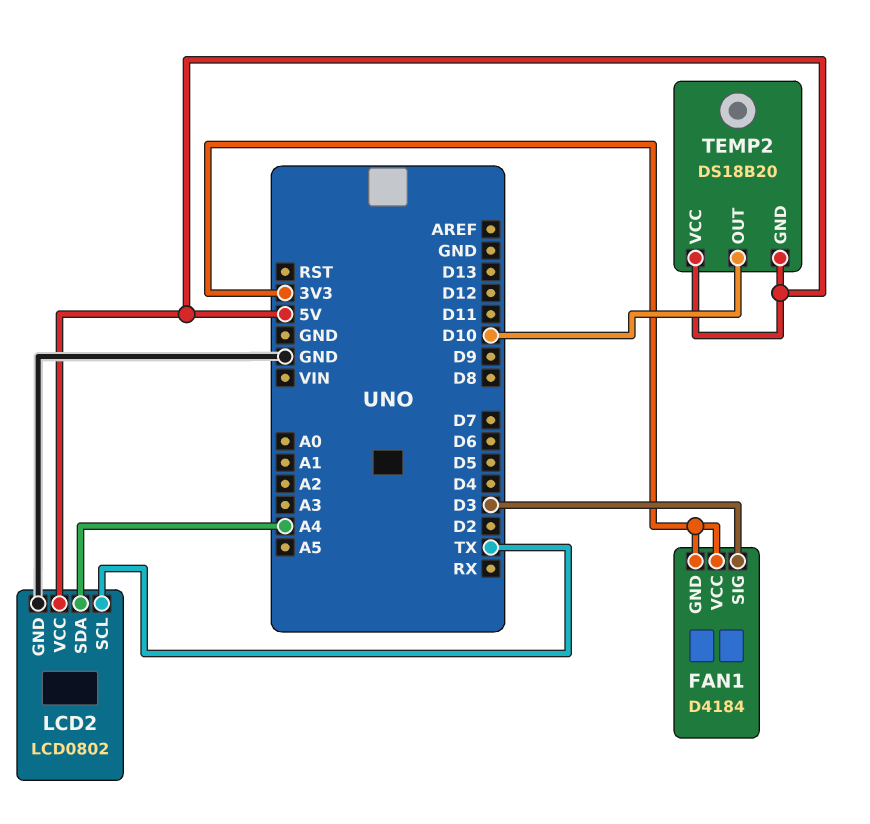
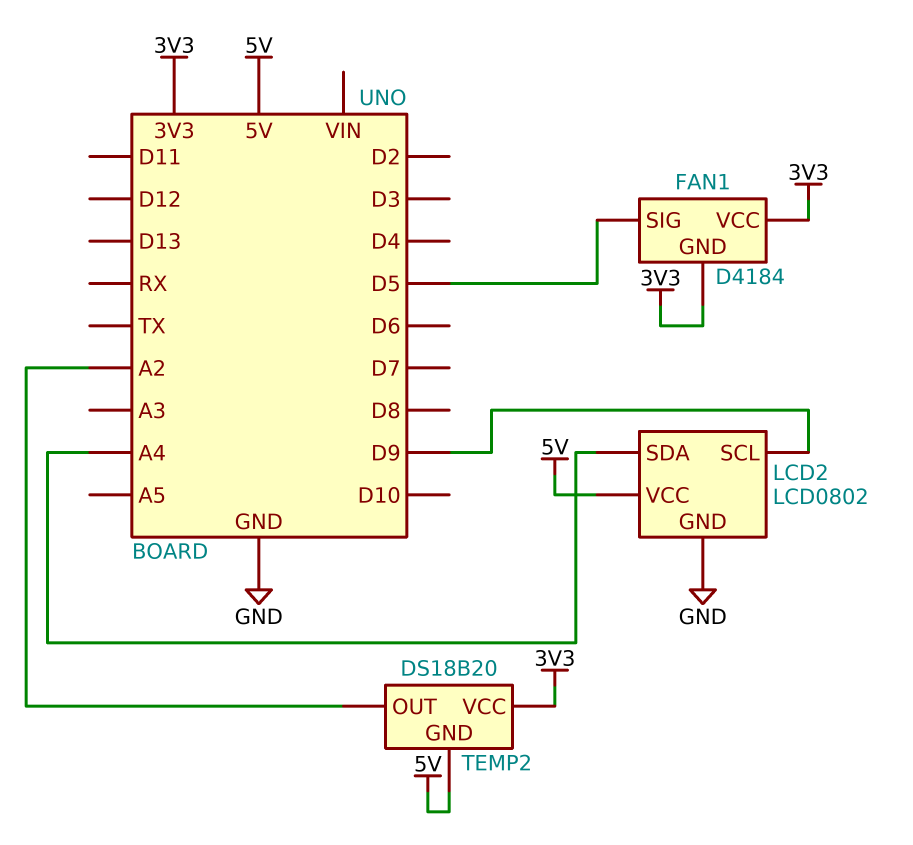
FAN1 pin SIG: D3 -> D5
LCD2 pin SCL: TX -> D9
TEMP2 pin OUT: D10 -> A2
TEMP2 pin VCC: 5V -> 3V3

